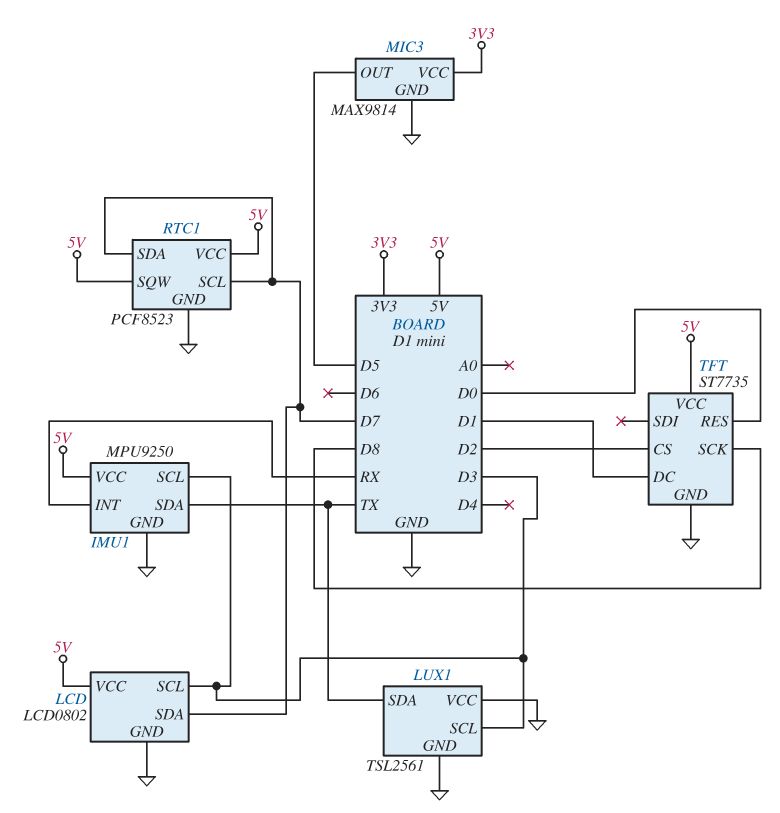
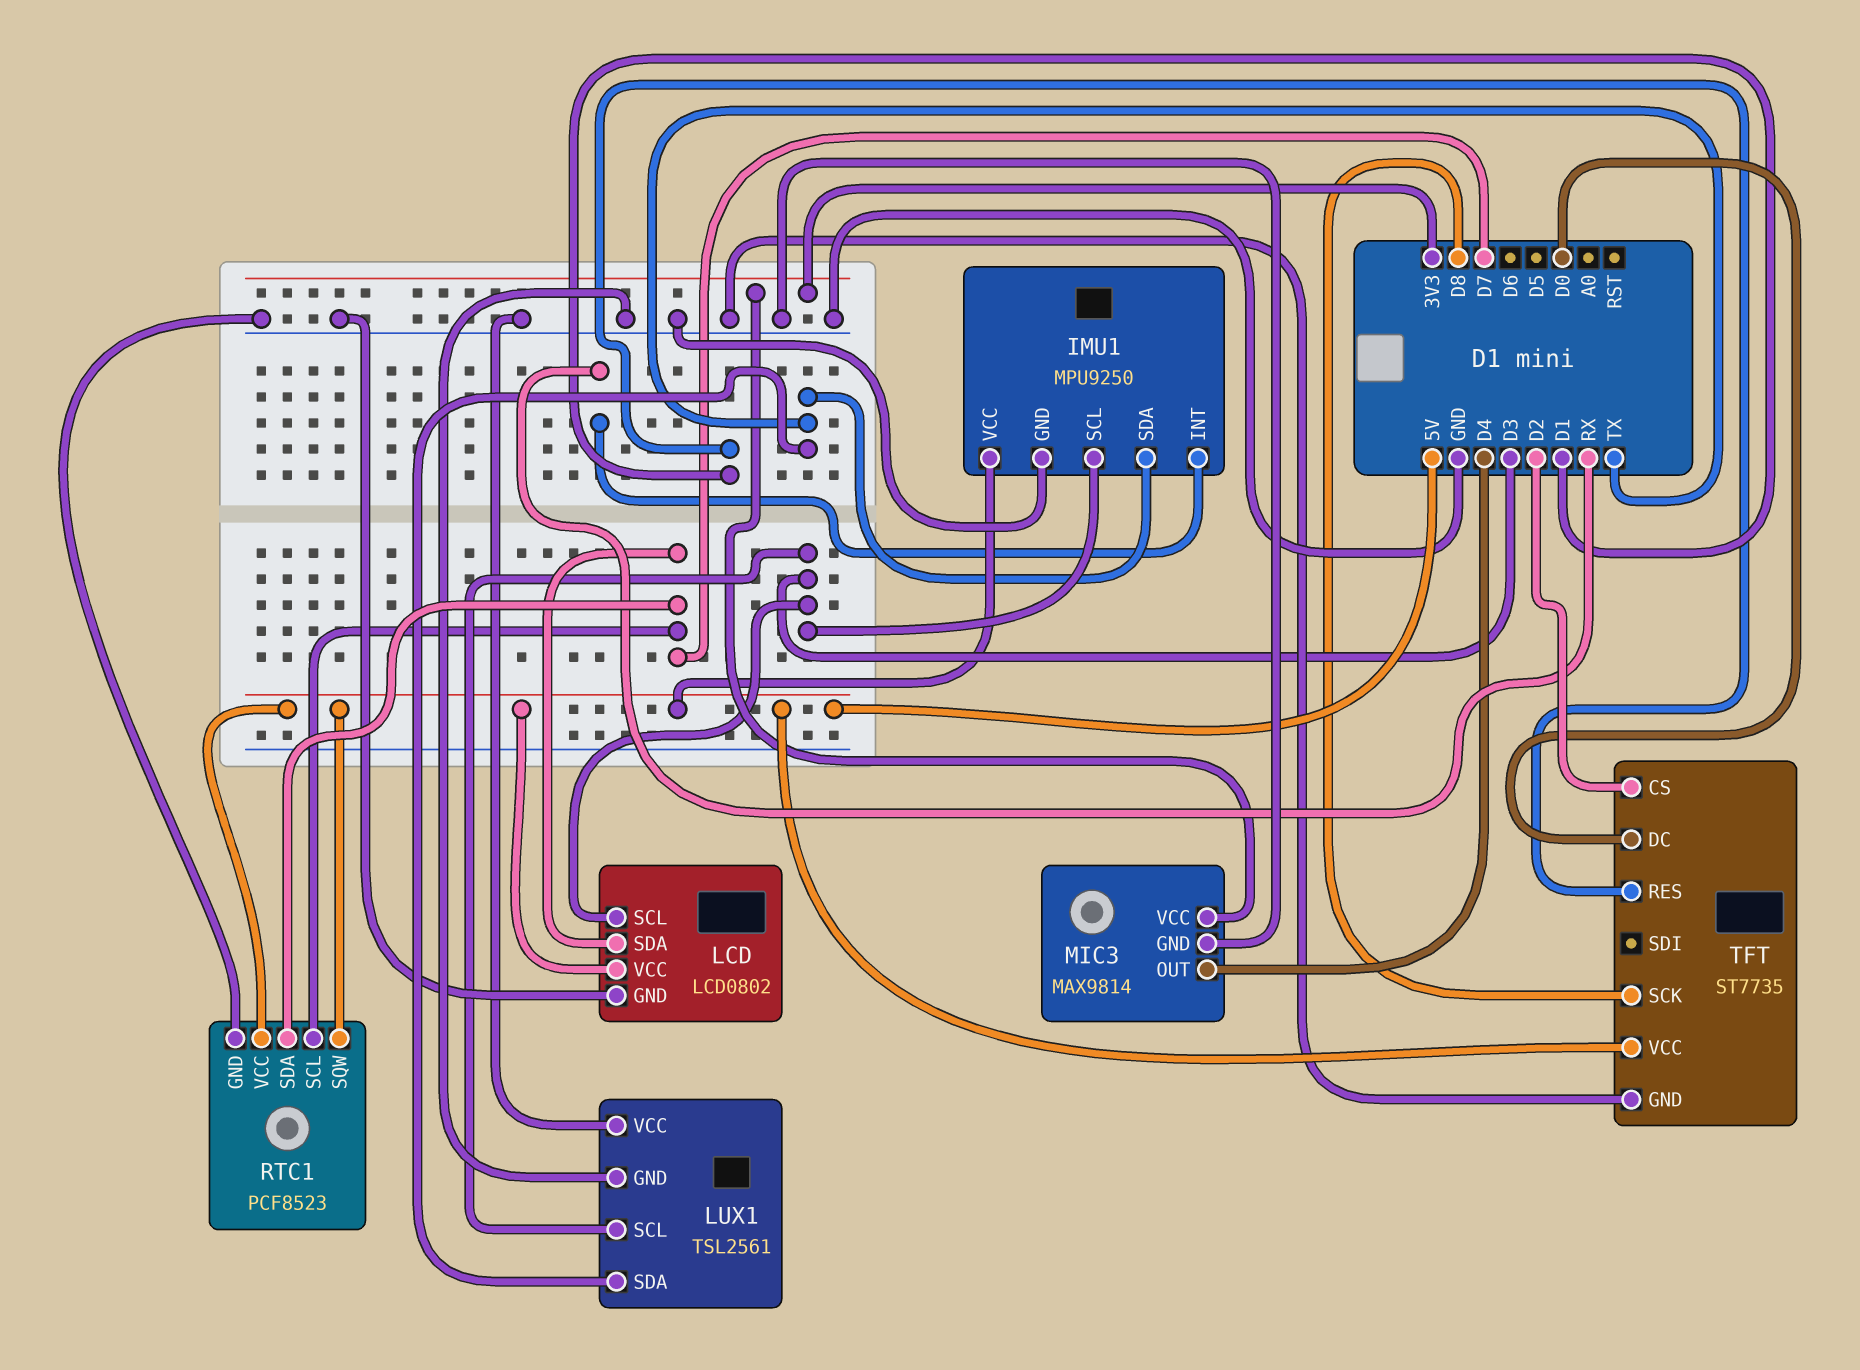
MIC3 pin OUT: D5 -> D4
TFT pin DC: D1 -> D0
TFT pin RES: D0 -> D1

